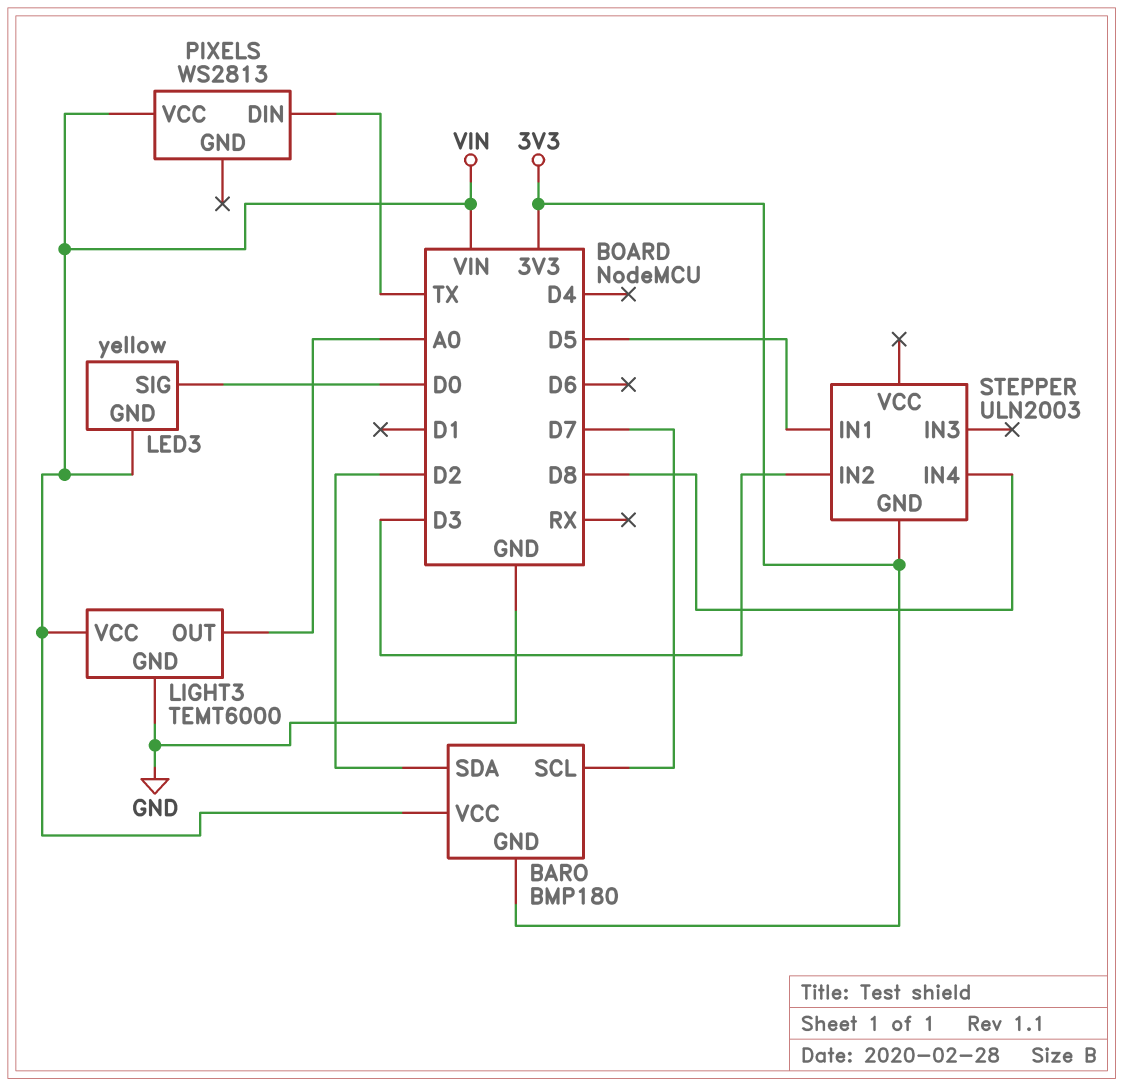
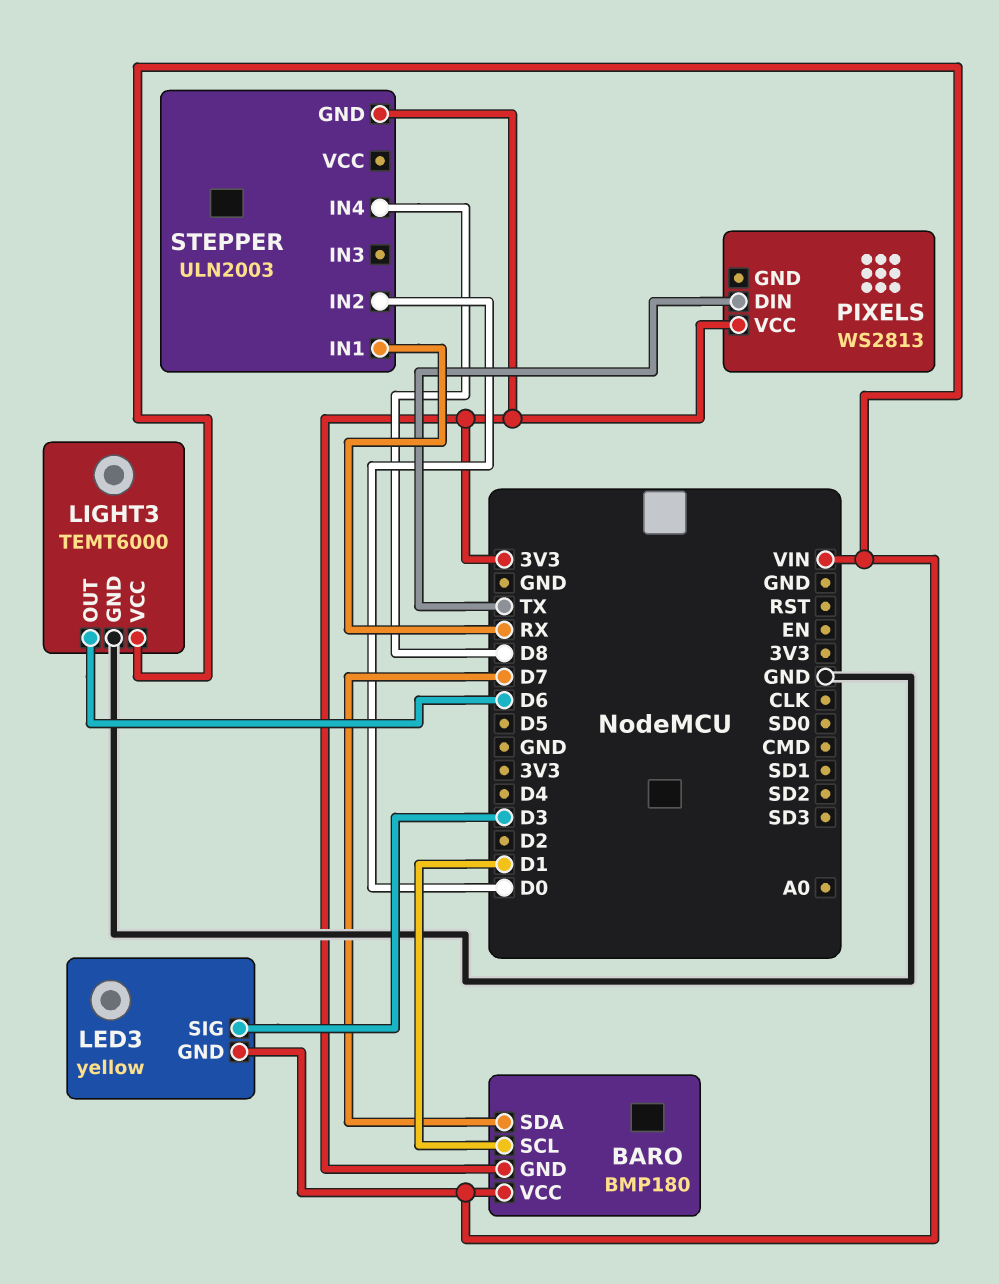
BARO pin SCL: D7 -> D1
BARO pin SDA: D2 -> D7
LED3 pin SIG: D0 -> D3
LIGHT3 pin OUT: A0 -> D6
PIXELS pin VCC: VIN -> 3V3
STEPPER pin IN1: D5 -> RX
STEPPER pin IN2: D3 -> D0

